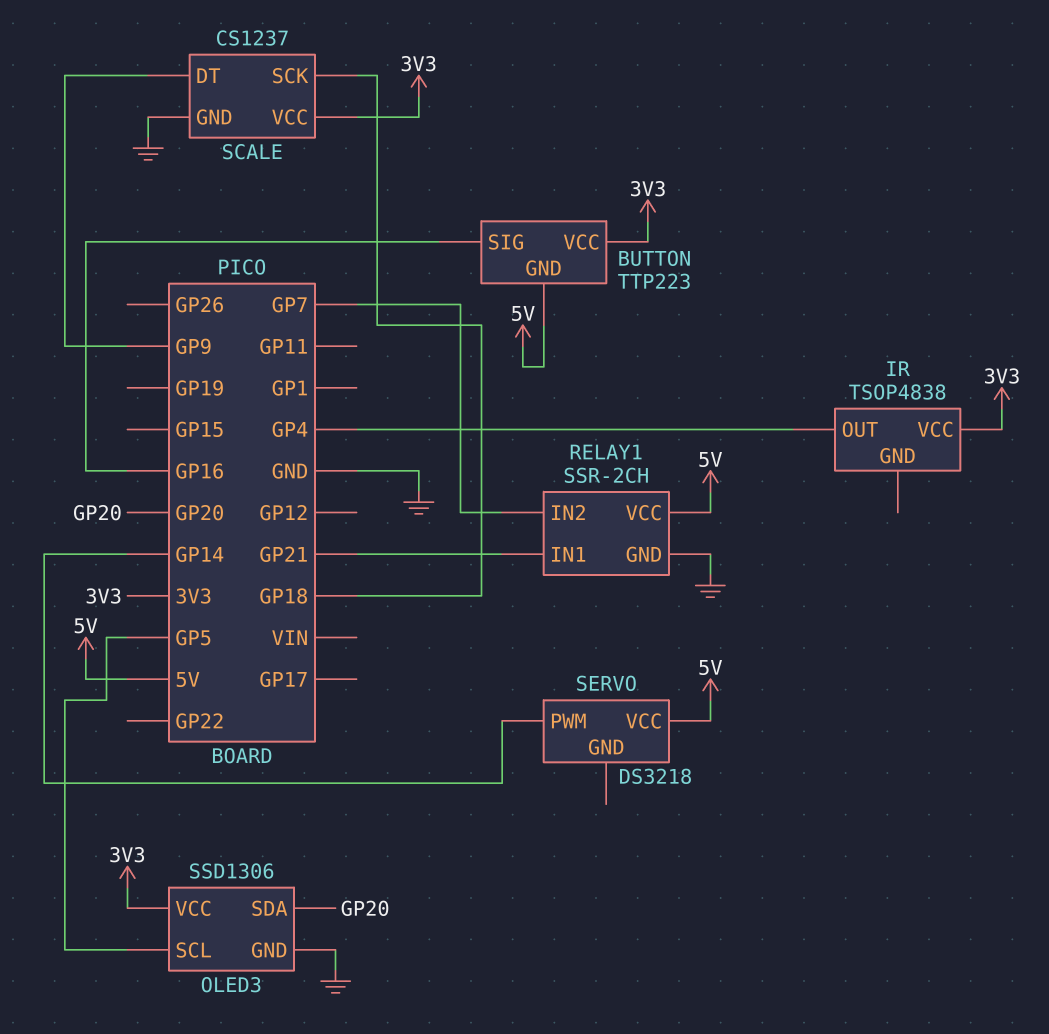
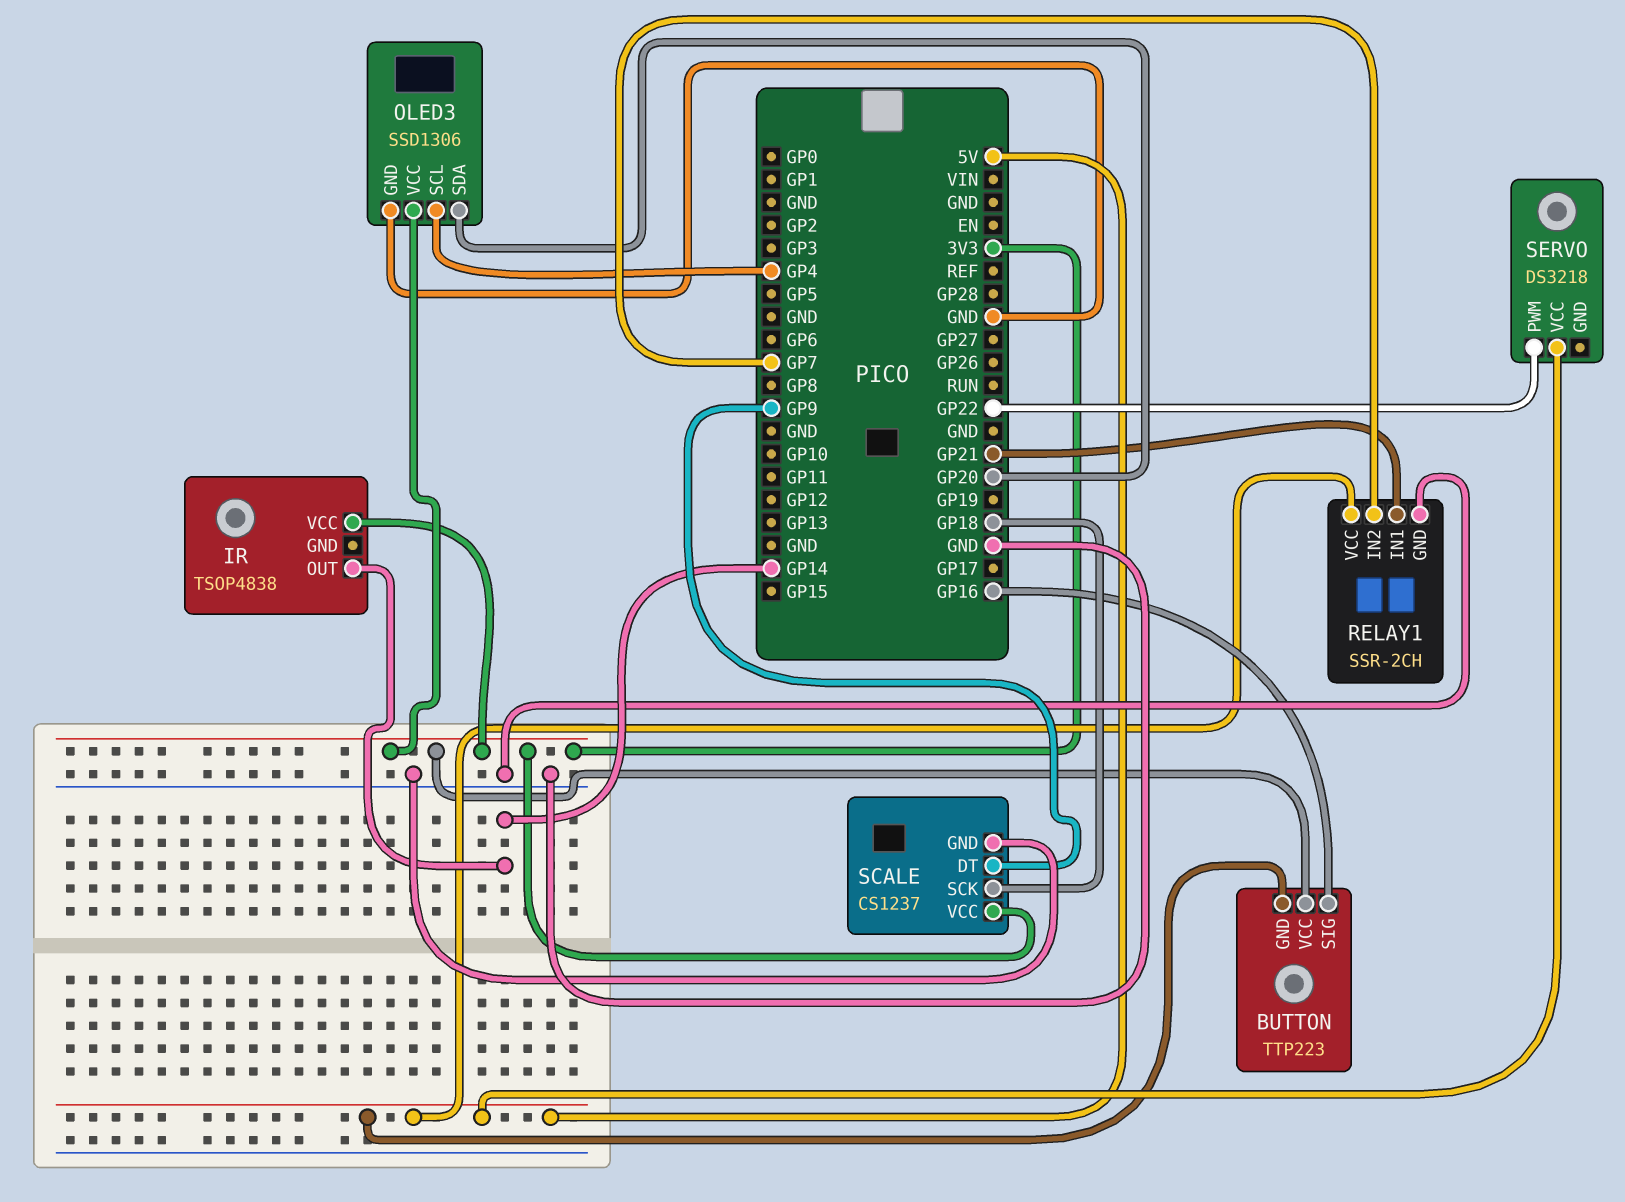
IR pin OUT: GP4 -> GP14
OLED3 pin SCL: GP5 -> GP4
SERVO pin PWM: GP14 -> GP22

